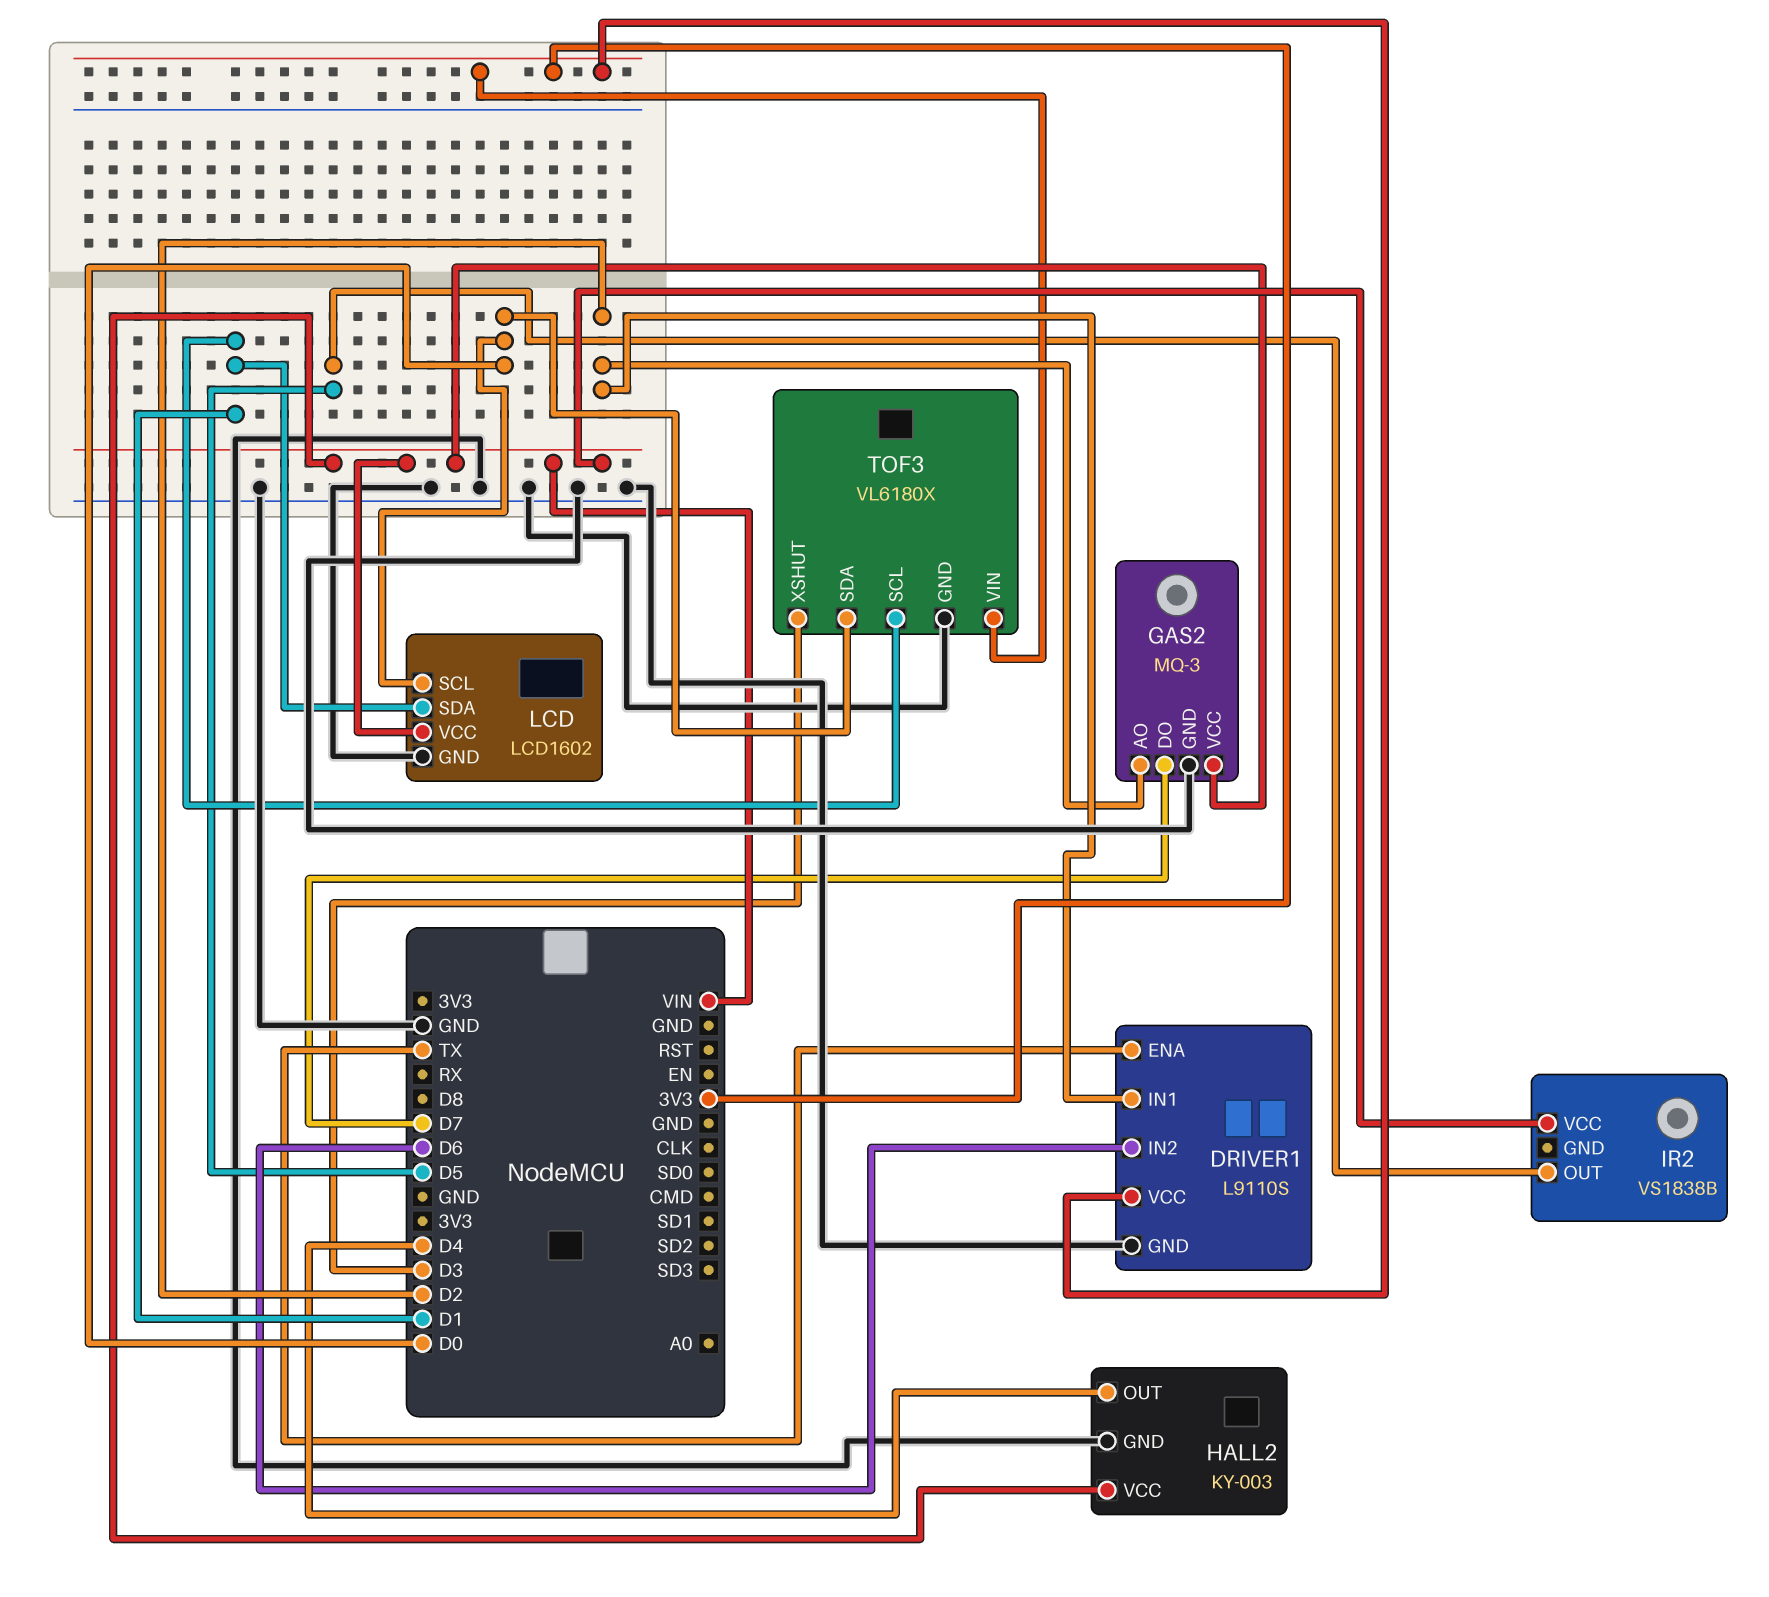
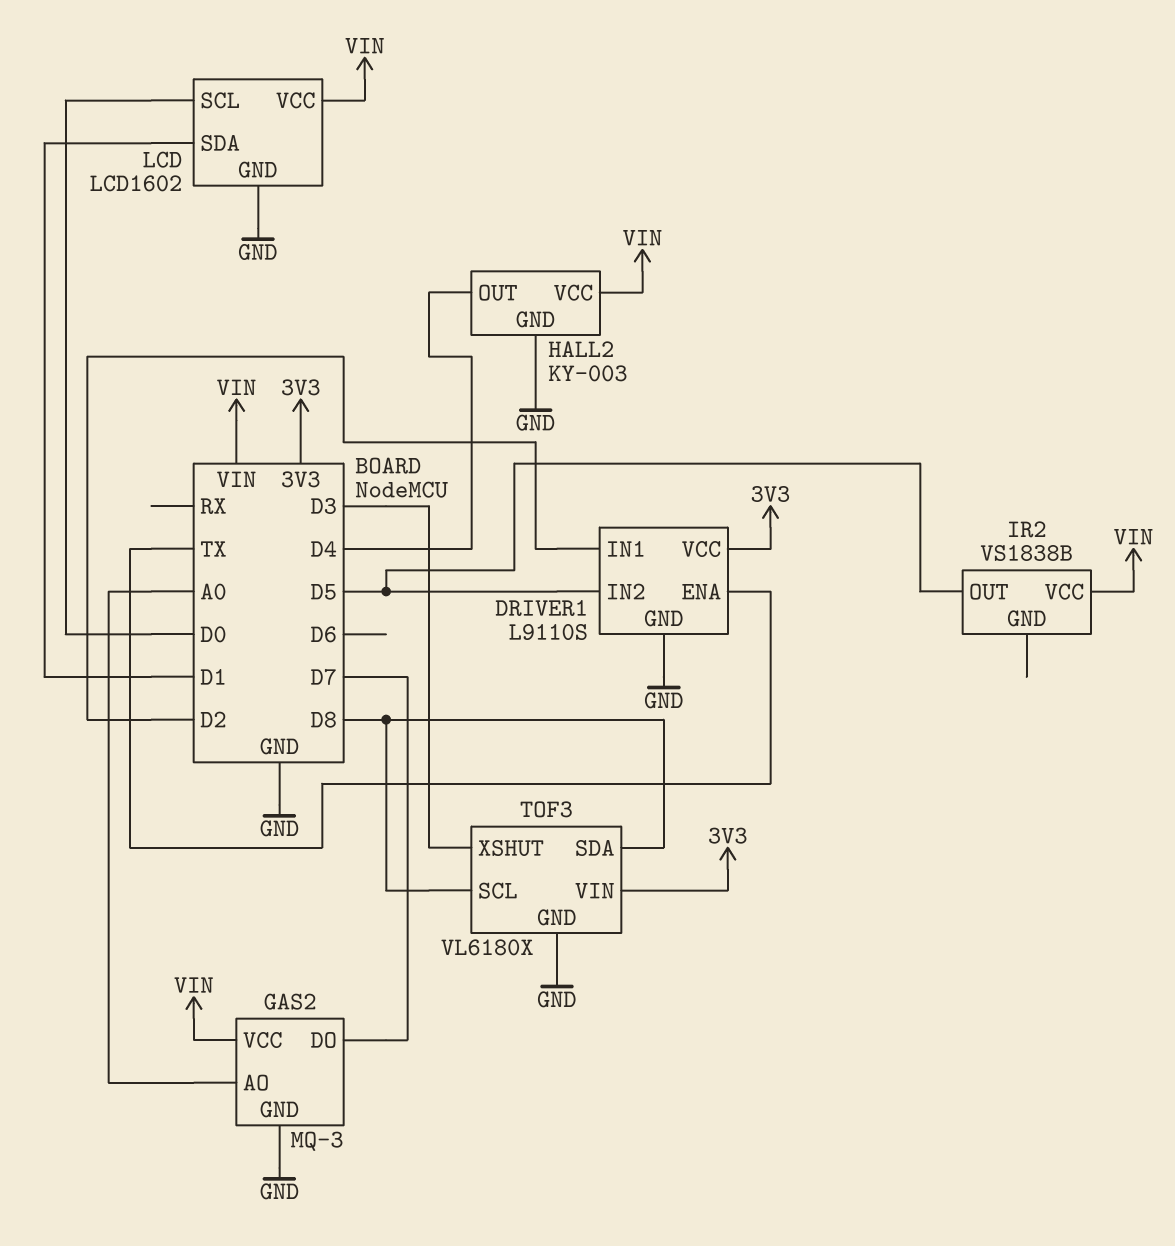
DRIVER1 pin IN2: D6 -> D5
GAS2 pin AO: D2 -> A0
TOF3 pin SCL: D1 -> D8
TOF3 pin SDA: D0 -> D8

